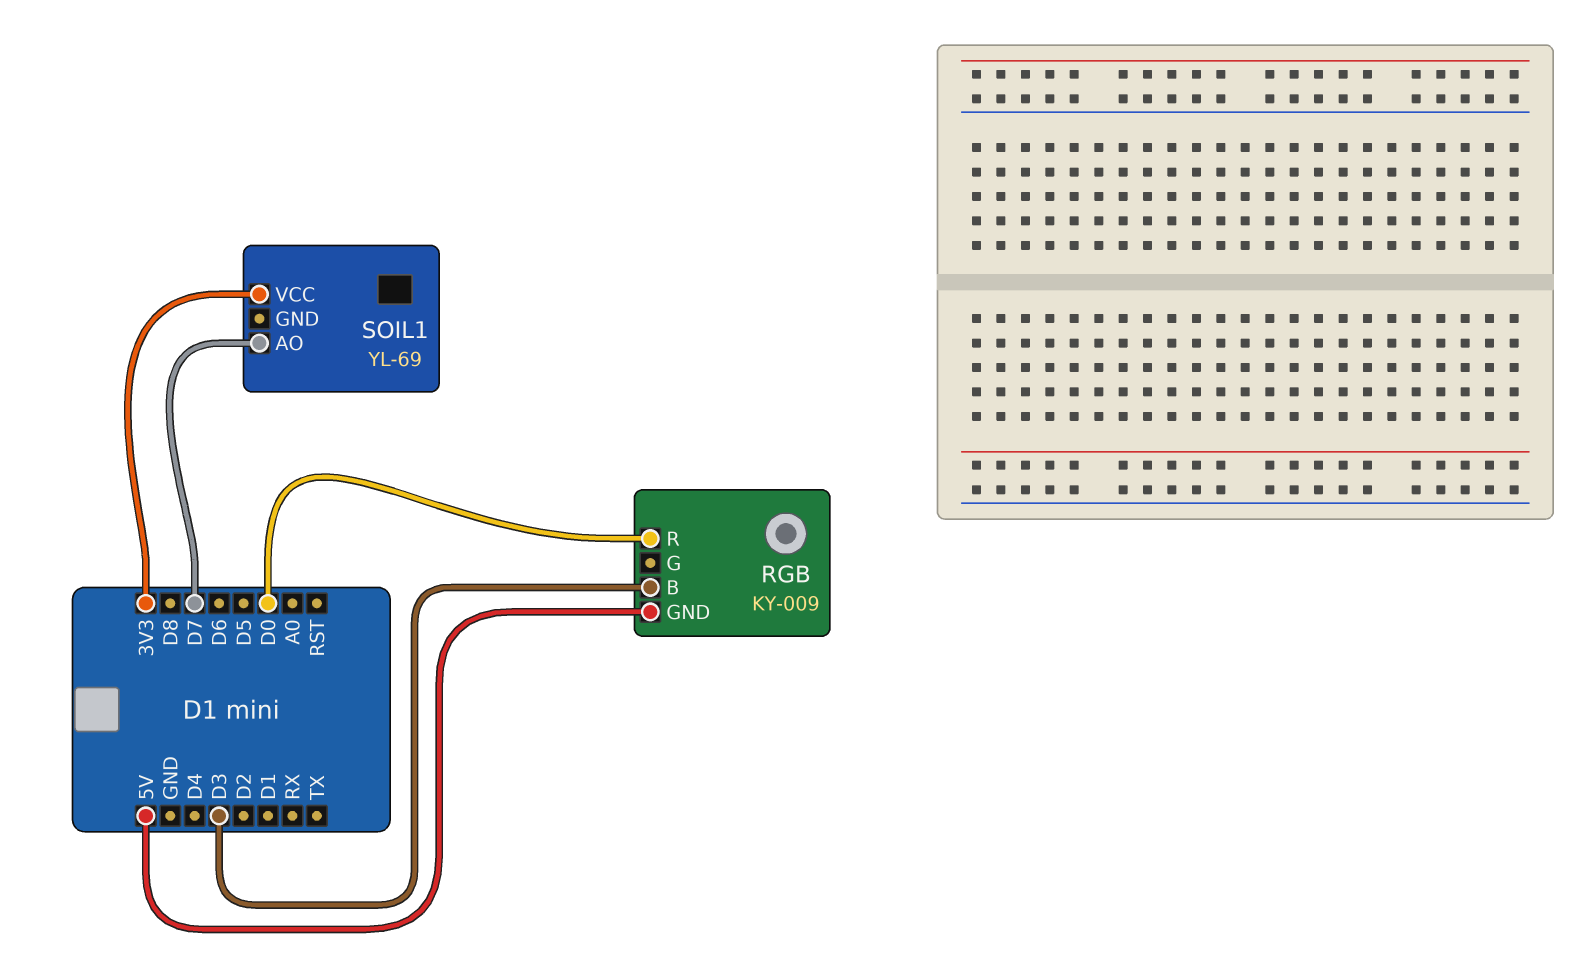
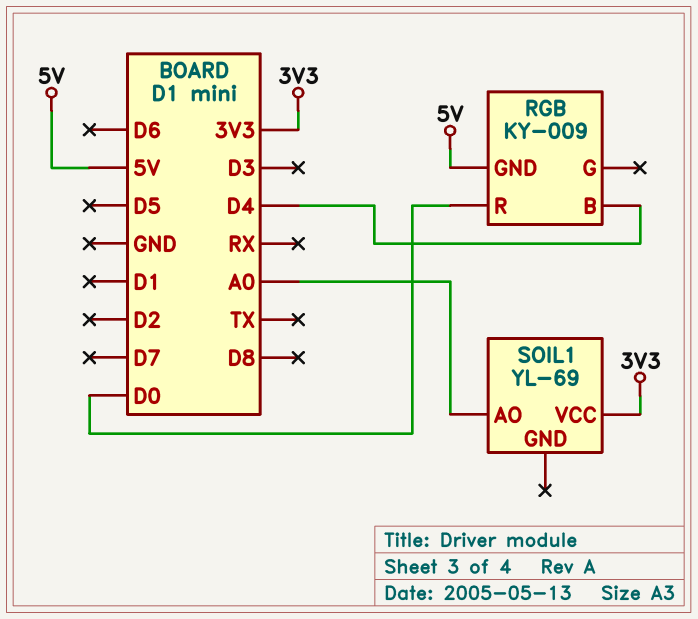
RGB pin B: D3 -> D4
SOIL1 pin AO: D7 -> A0

